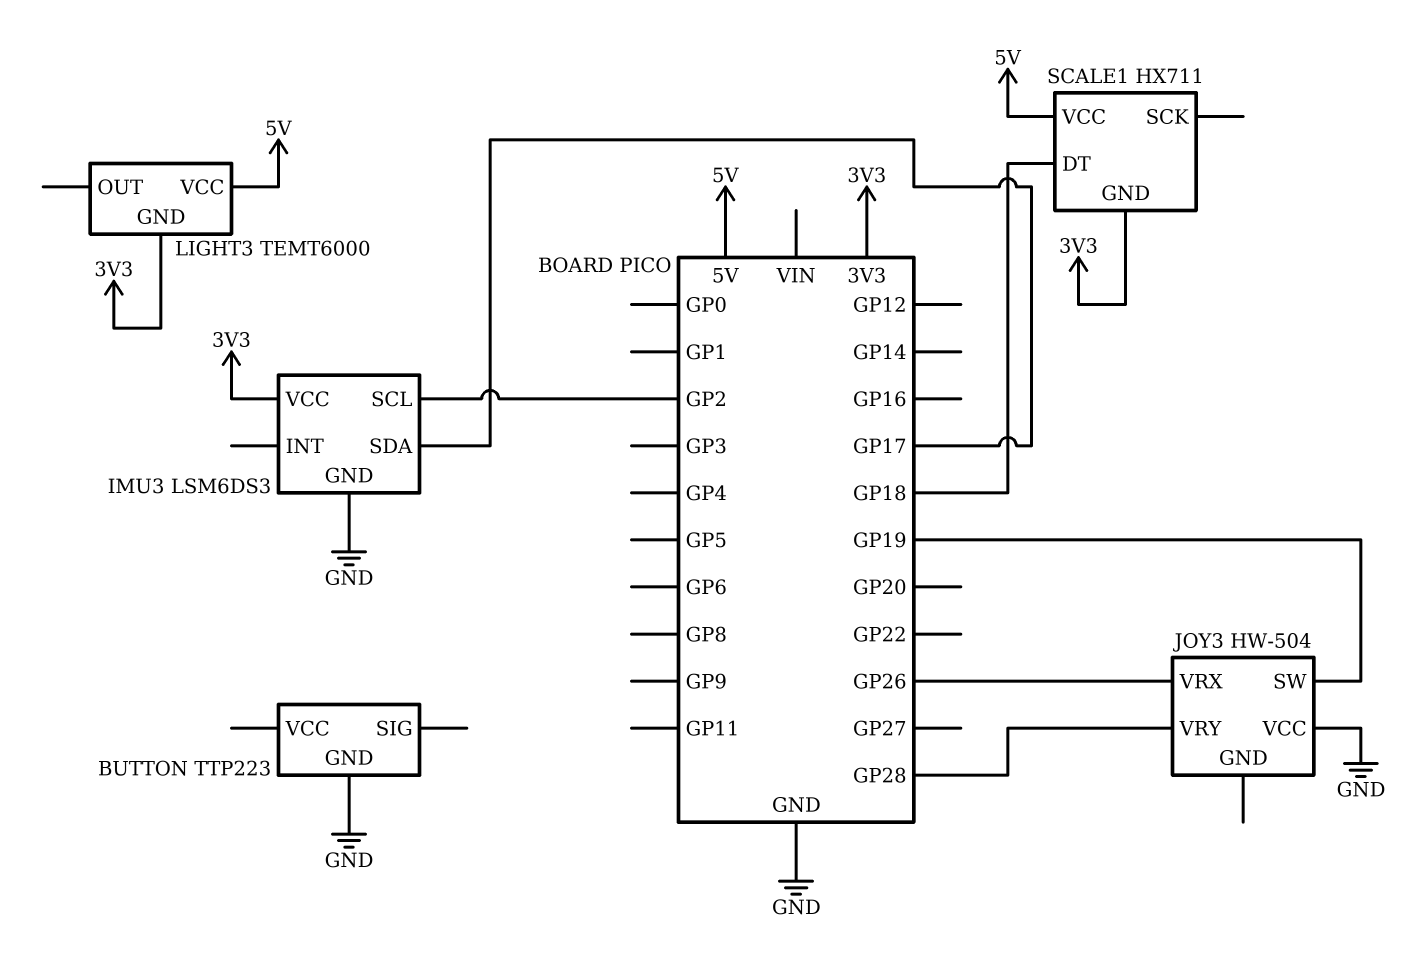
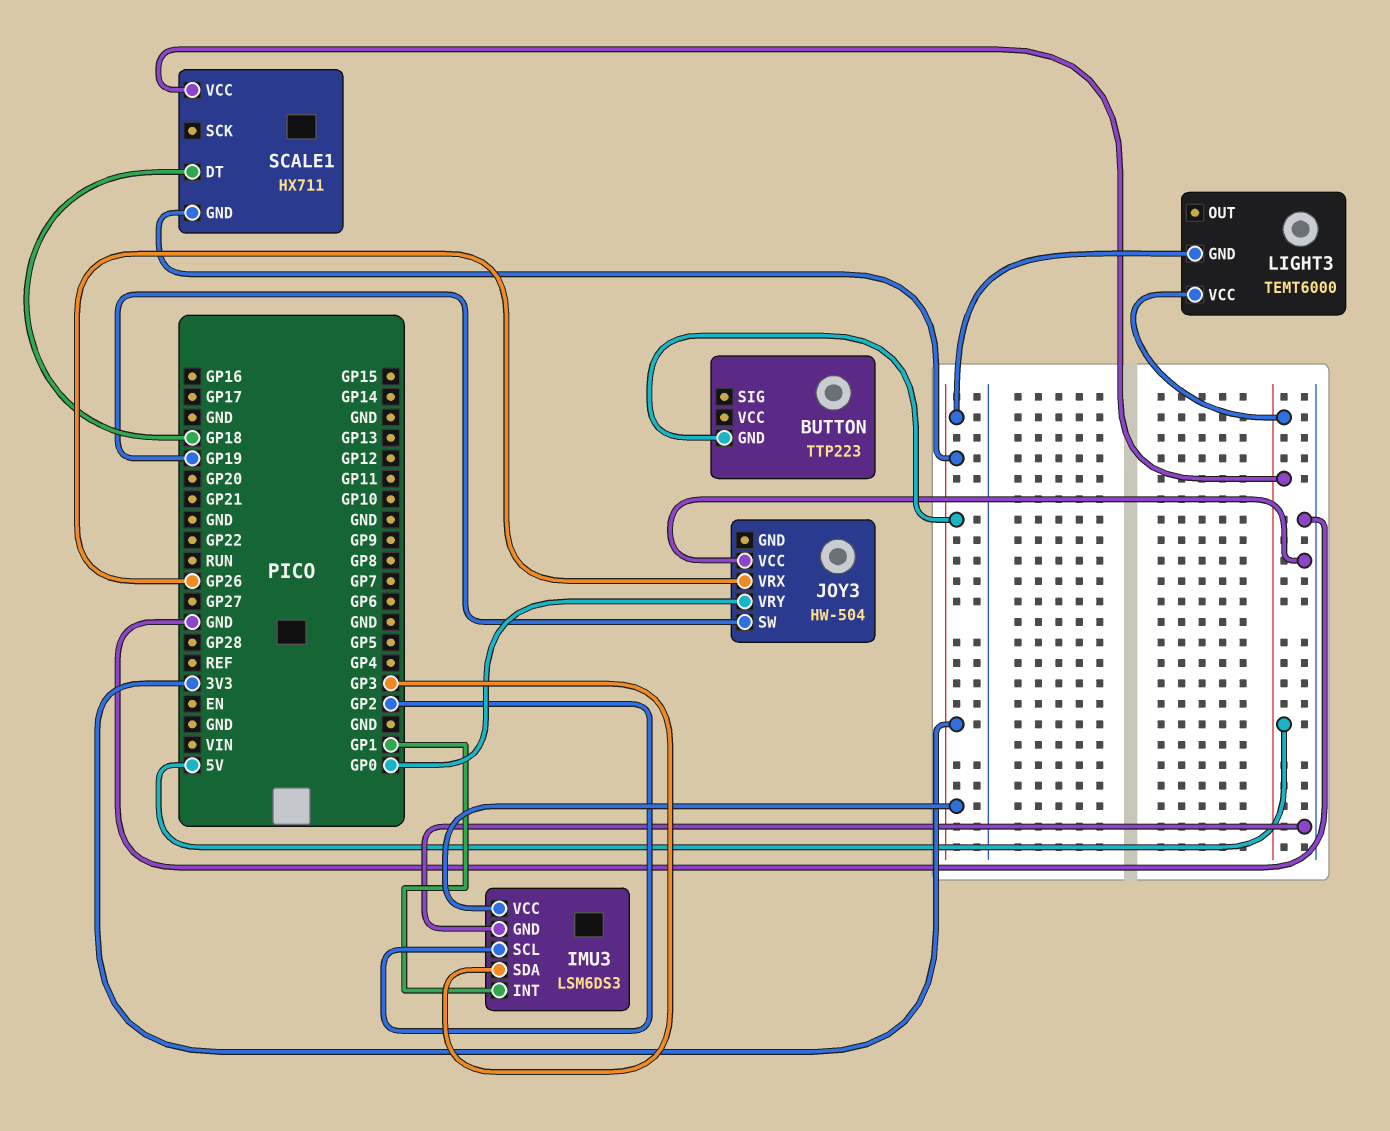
BUTTON pin GND: GND -> 3V3
IMU3 pin INT: none -> GP1
IMU3 pin SDA: GP17 -> GP3
JOY3 pin VRY: GP28 -> GP0

